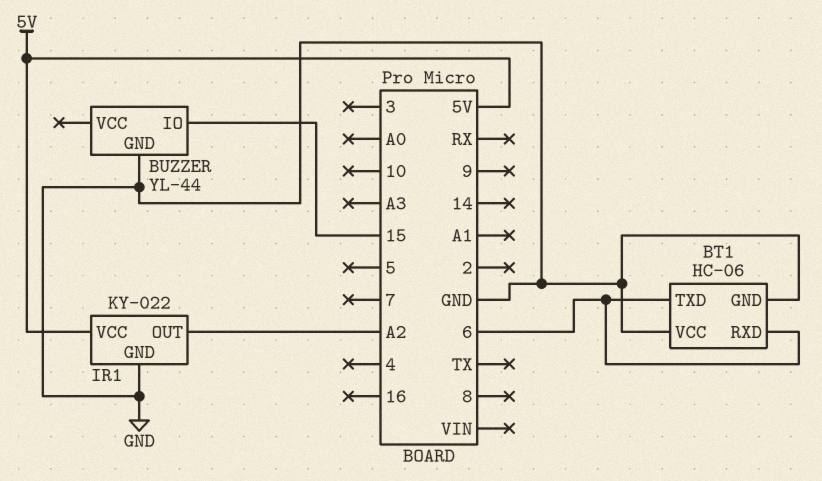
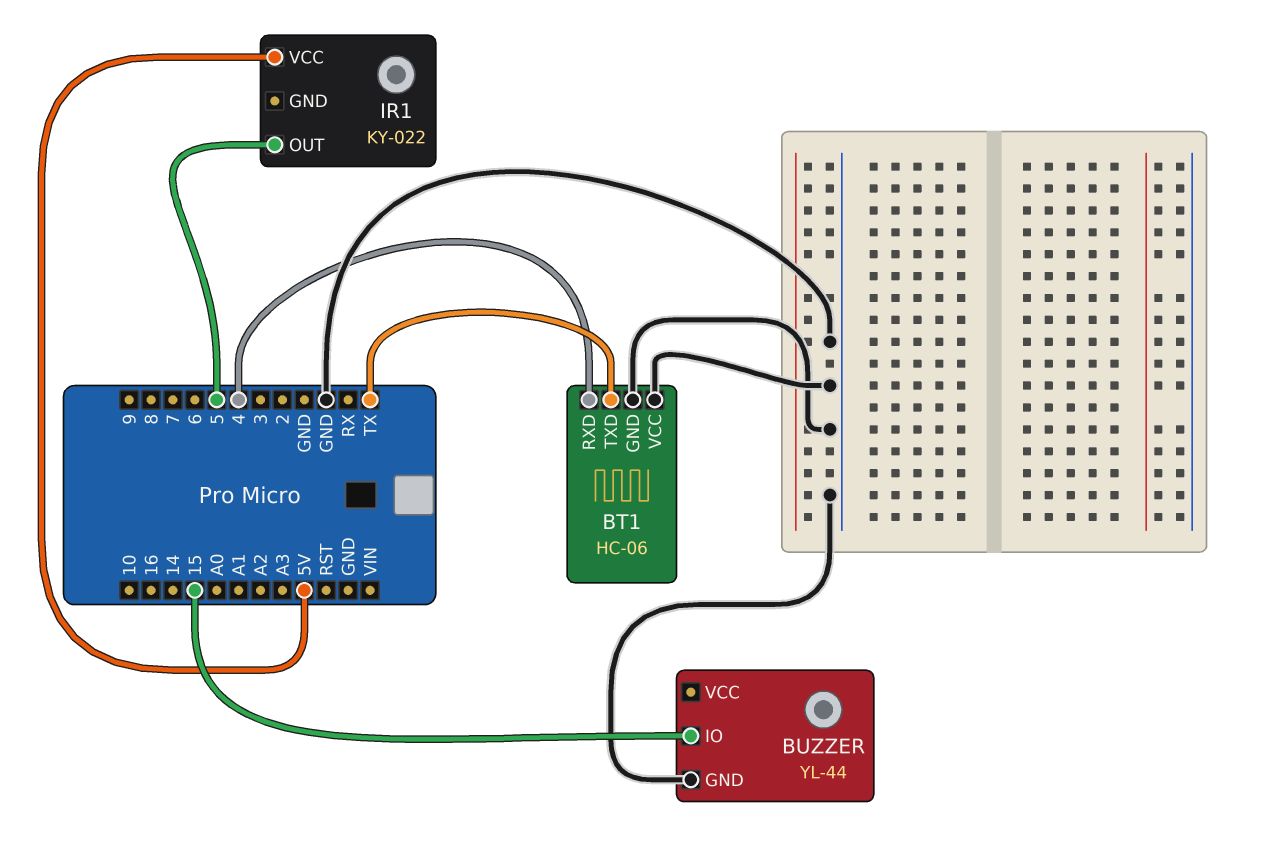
BT1 pin RXD: 6 -> 4
BT1 pin TXD: 6 -> TX
IR1 pin GND: GND -> none
IR1 pin OUT: A2 -> 5

